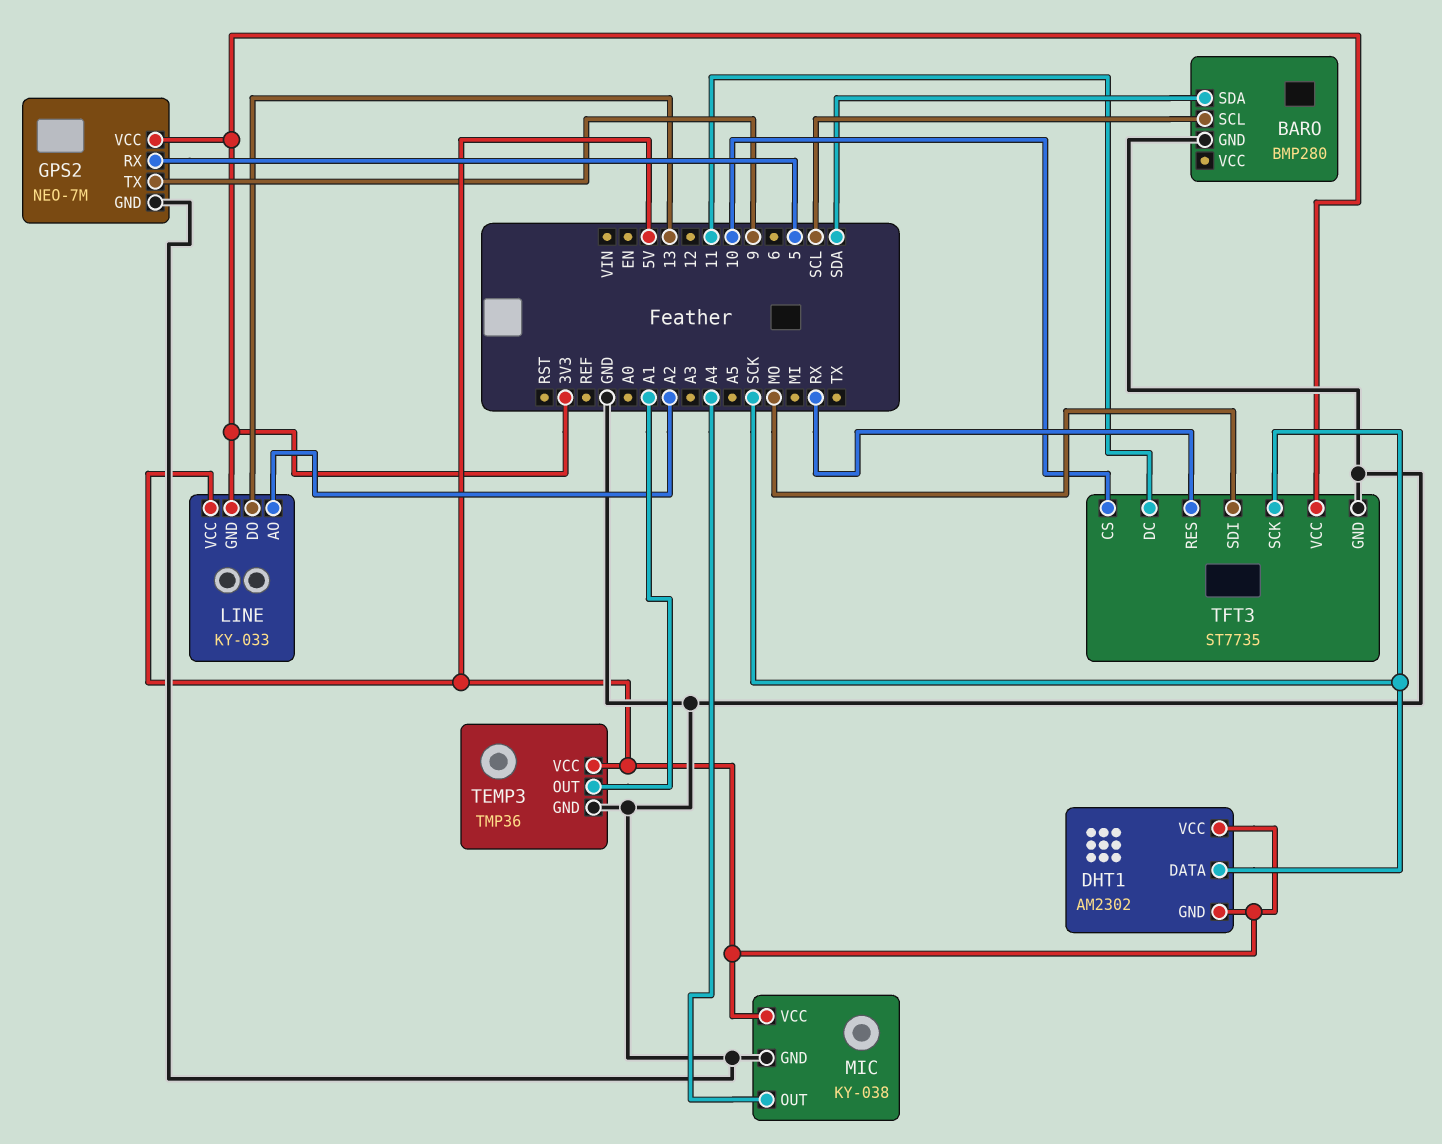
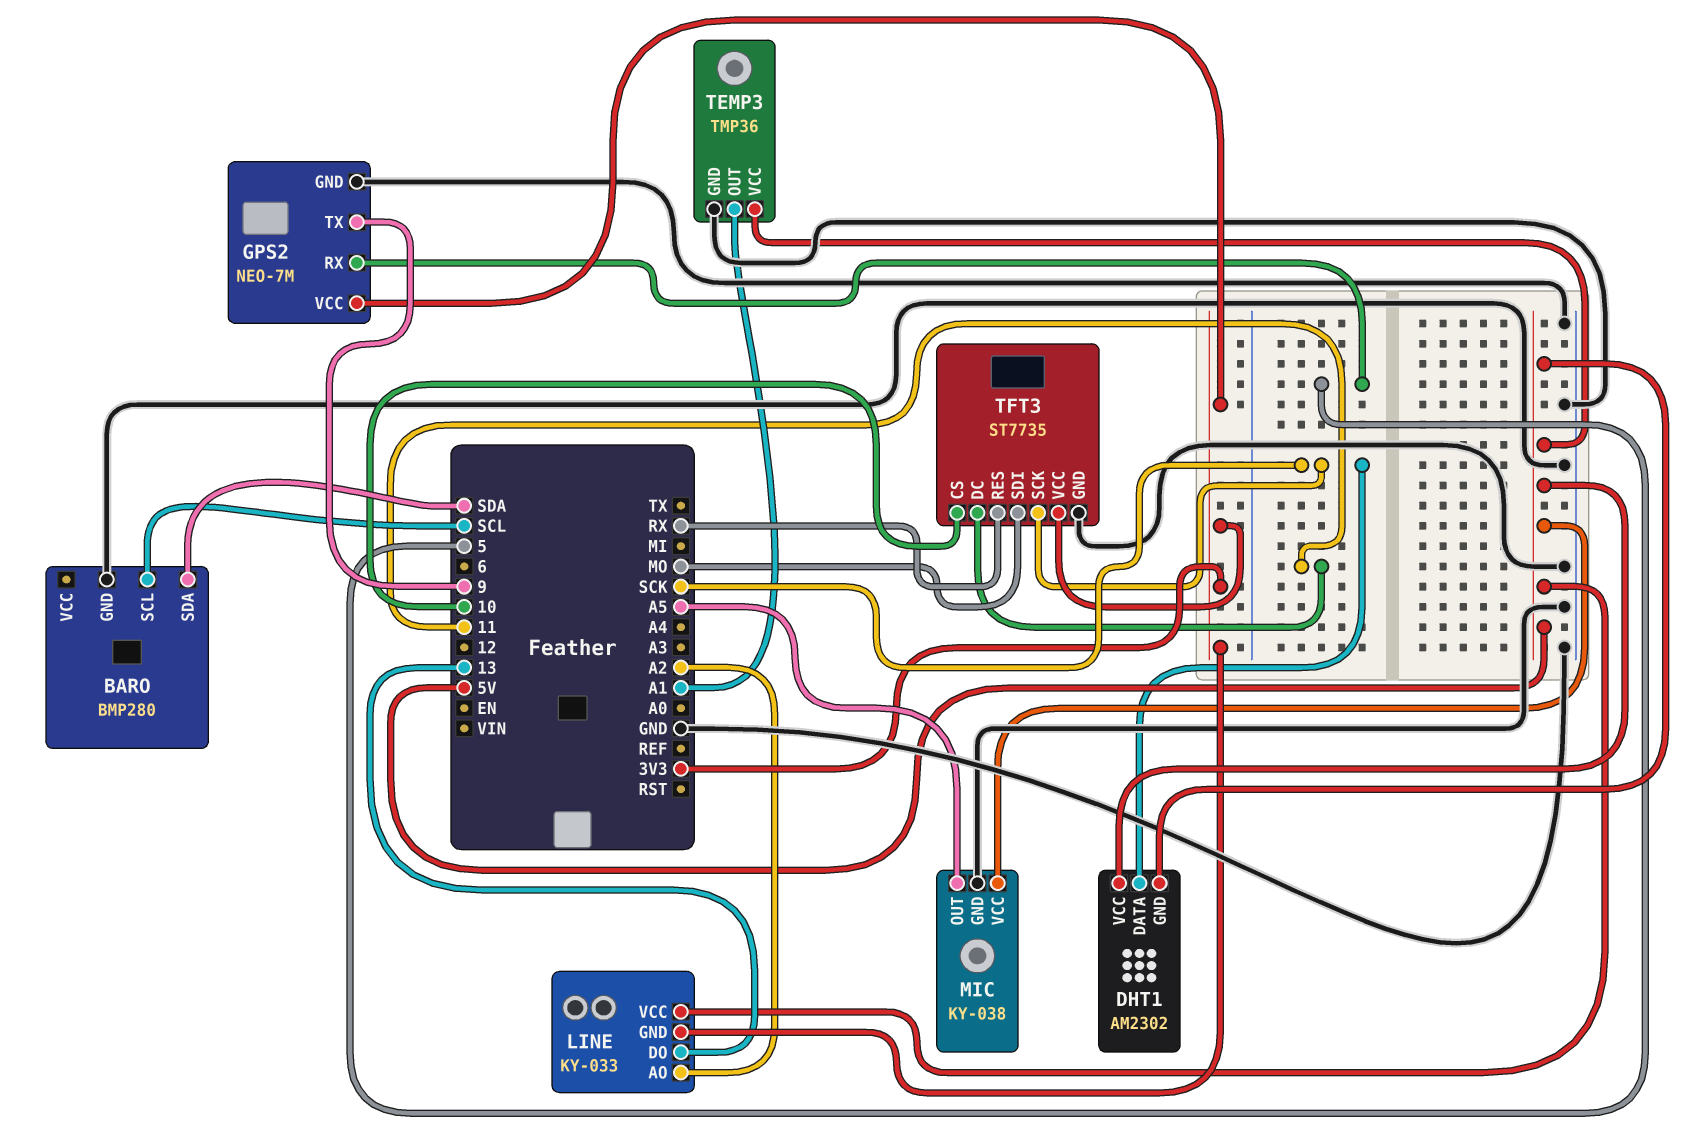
MIC pin OUT: A4 -> A5

